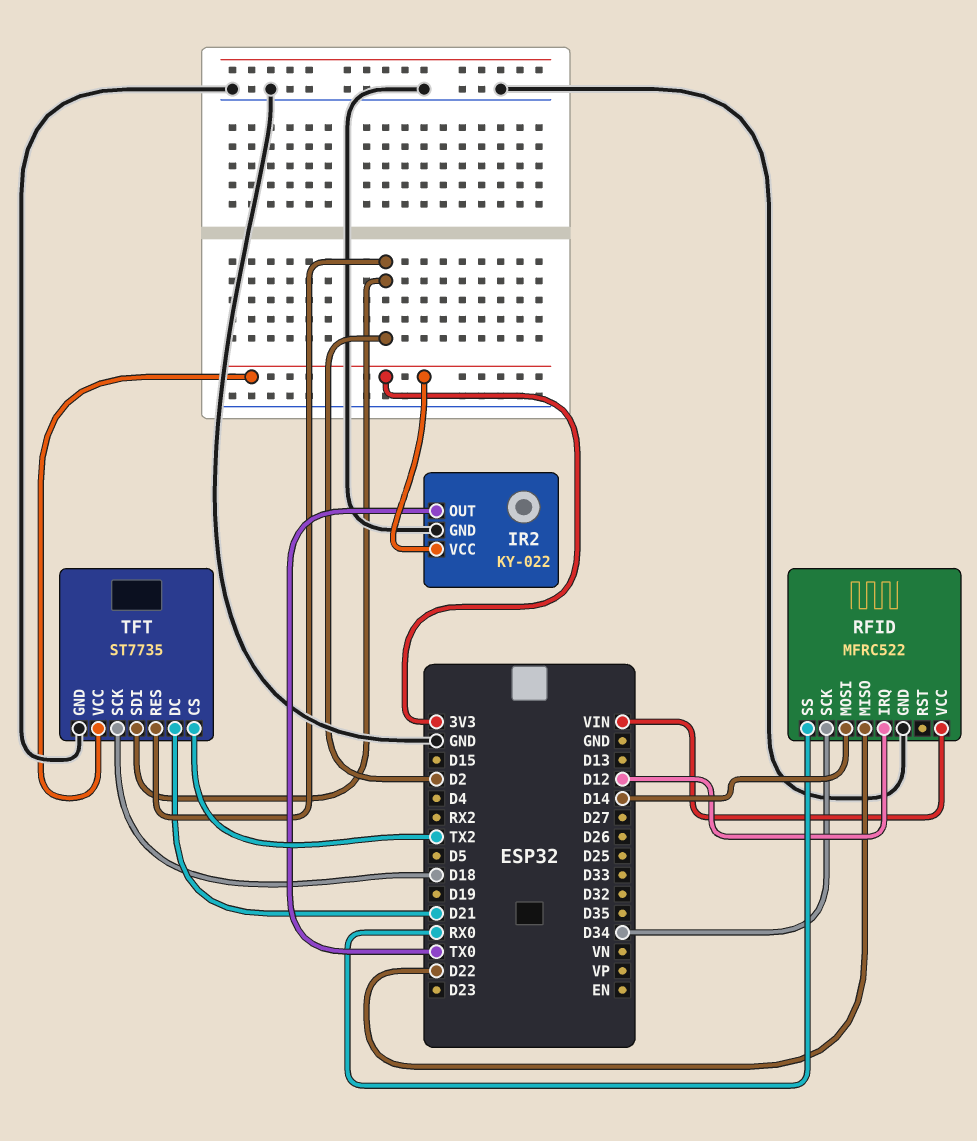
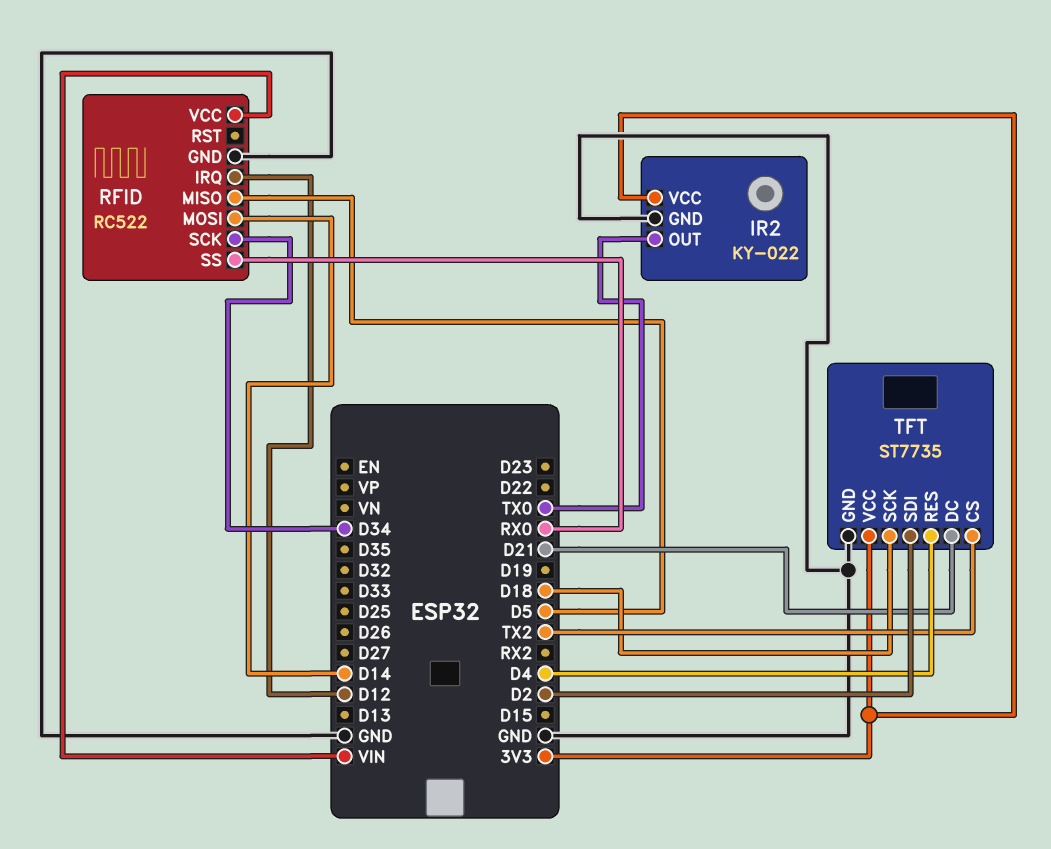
RFID: MFRC522 -> RC522
RFID pin MISO: D22 -> D5
TFT pin RES: D2 -> D4

